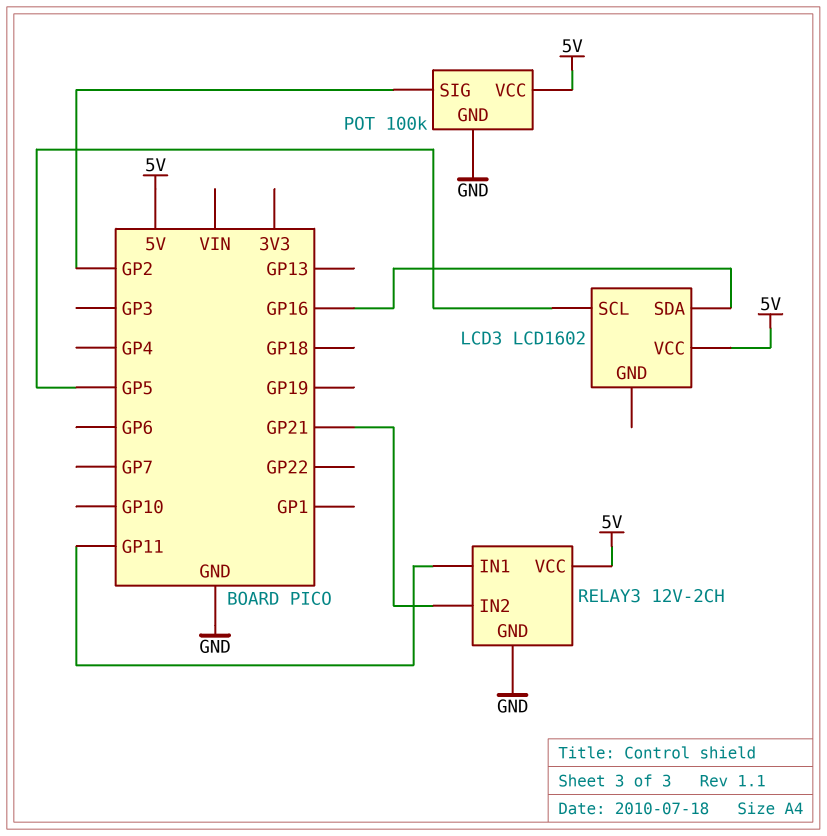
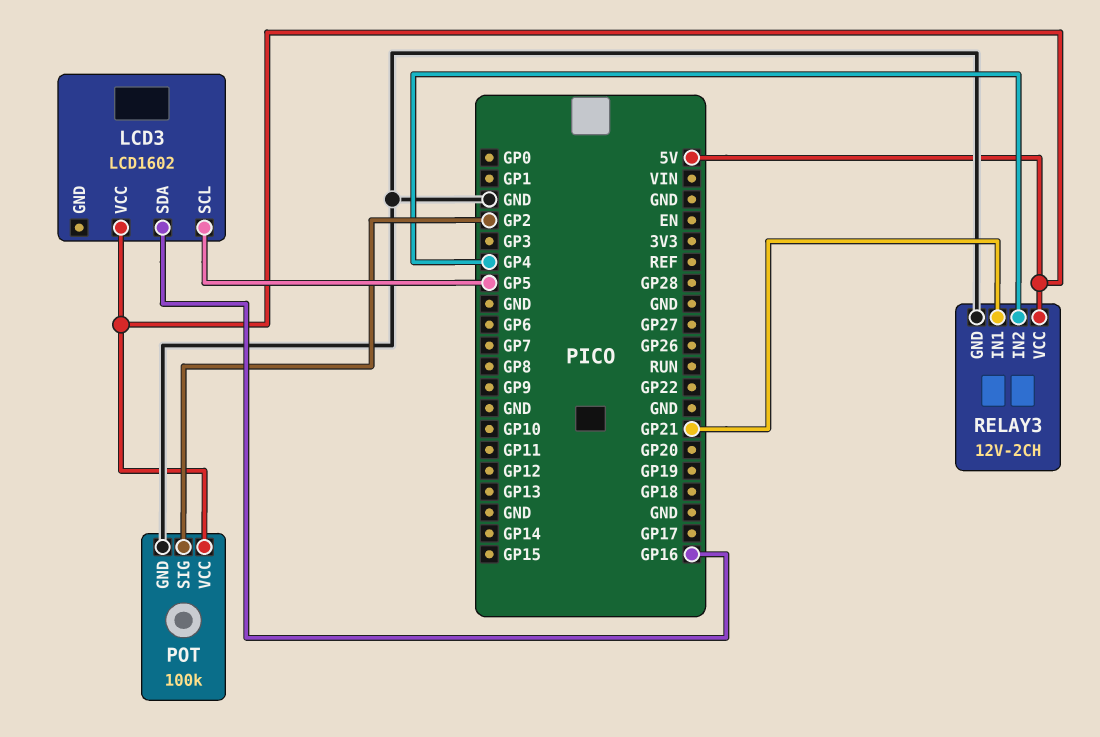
RELAY3 pin IN1: GP11 -> GP21
RELAY3 pin IN2: GP21 -> GP4

